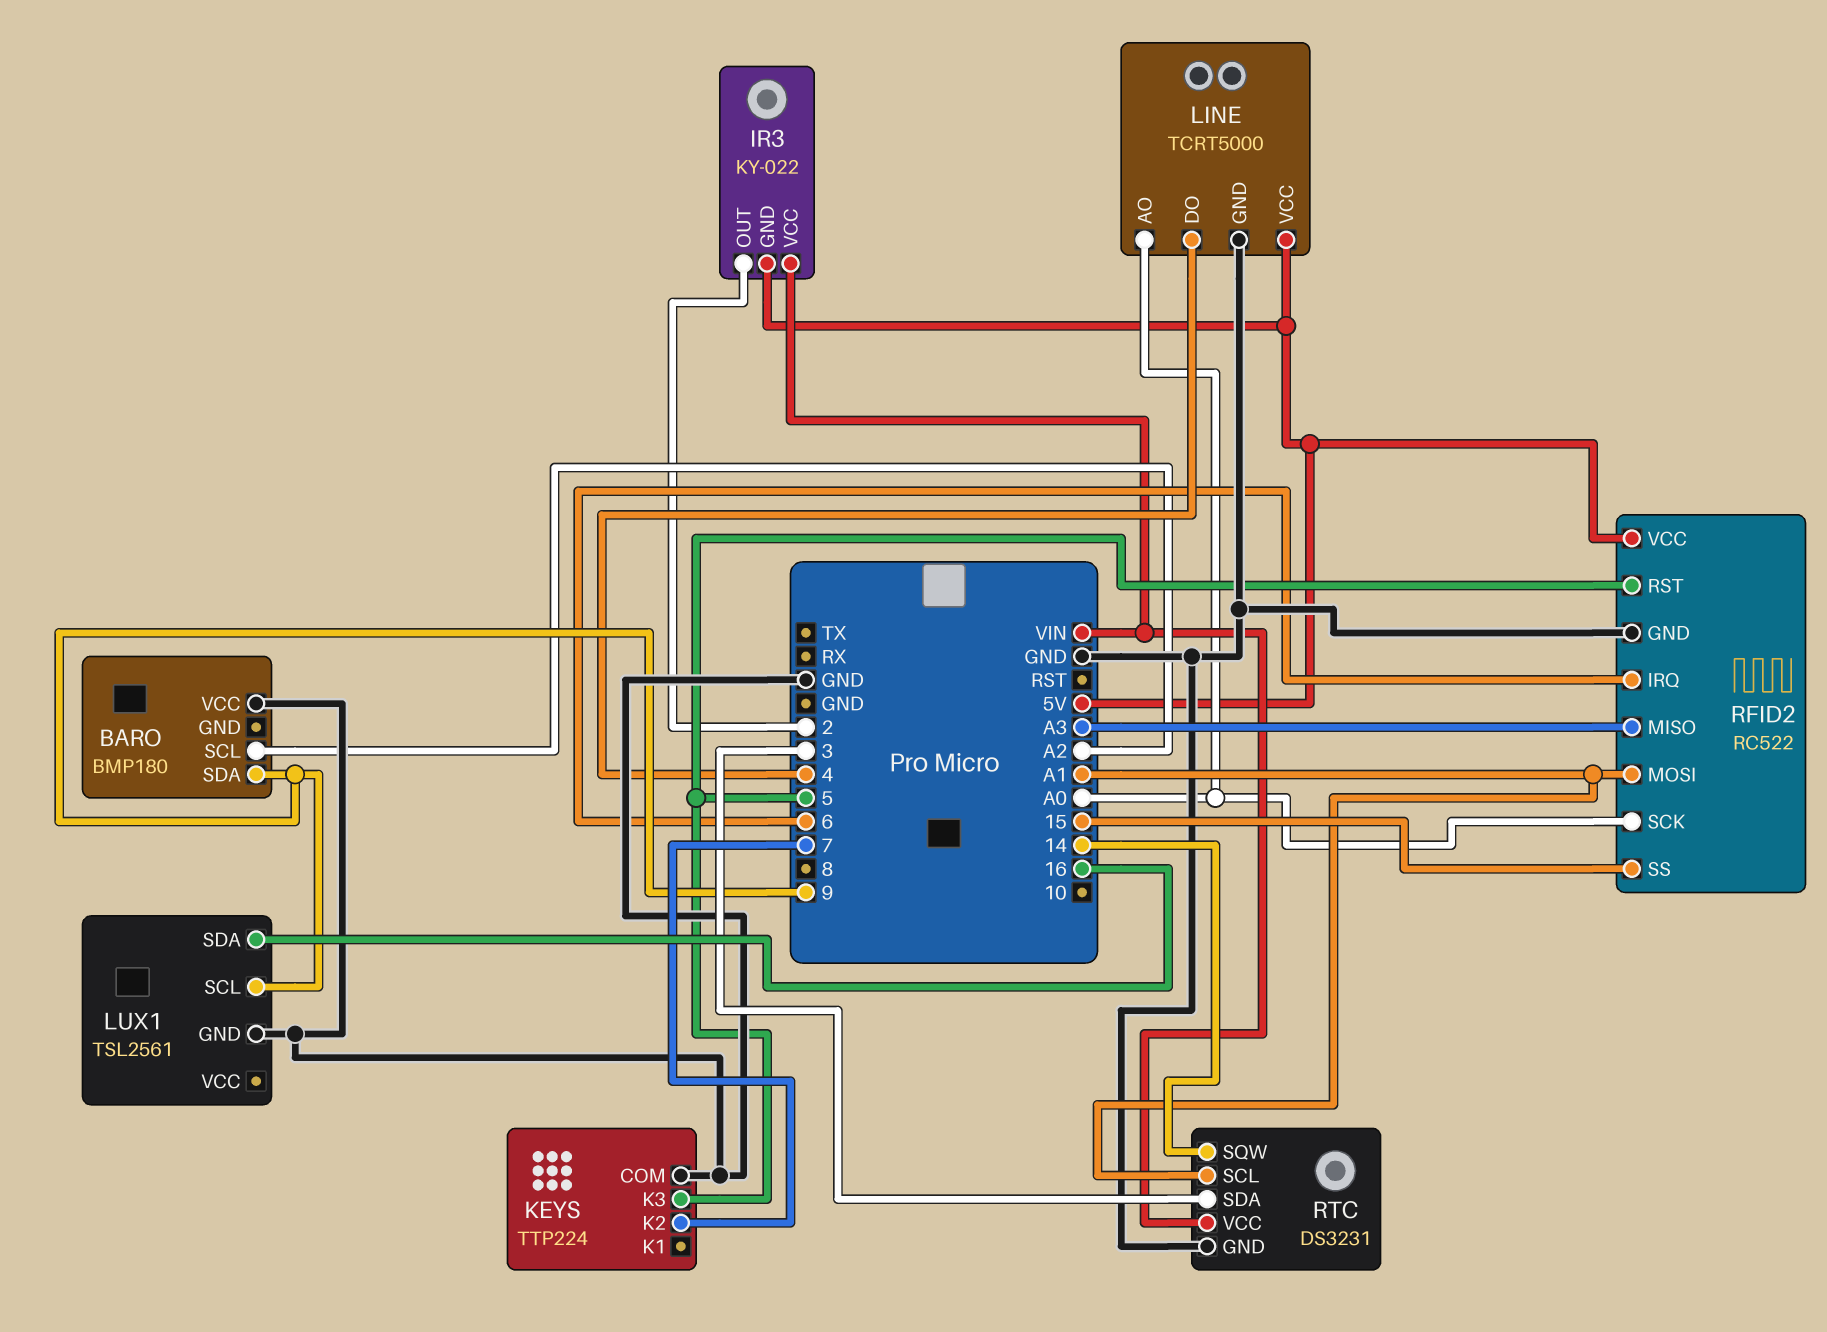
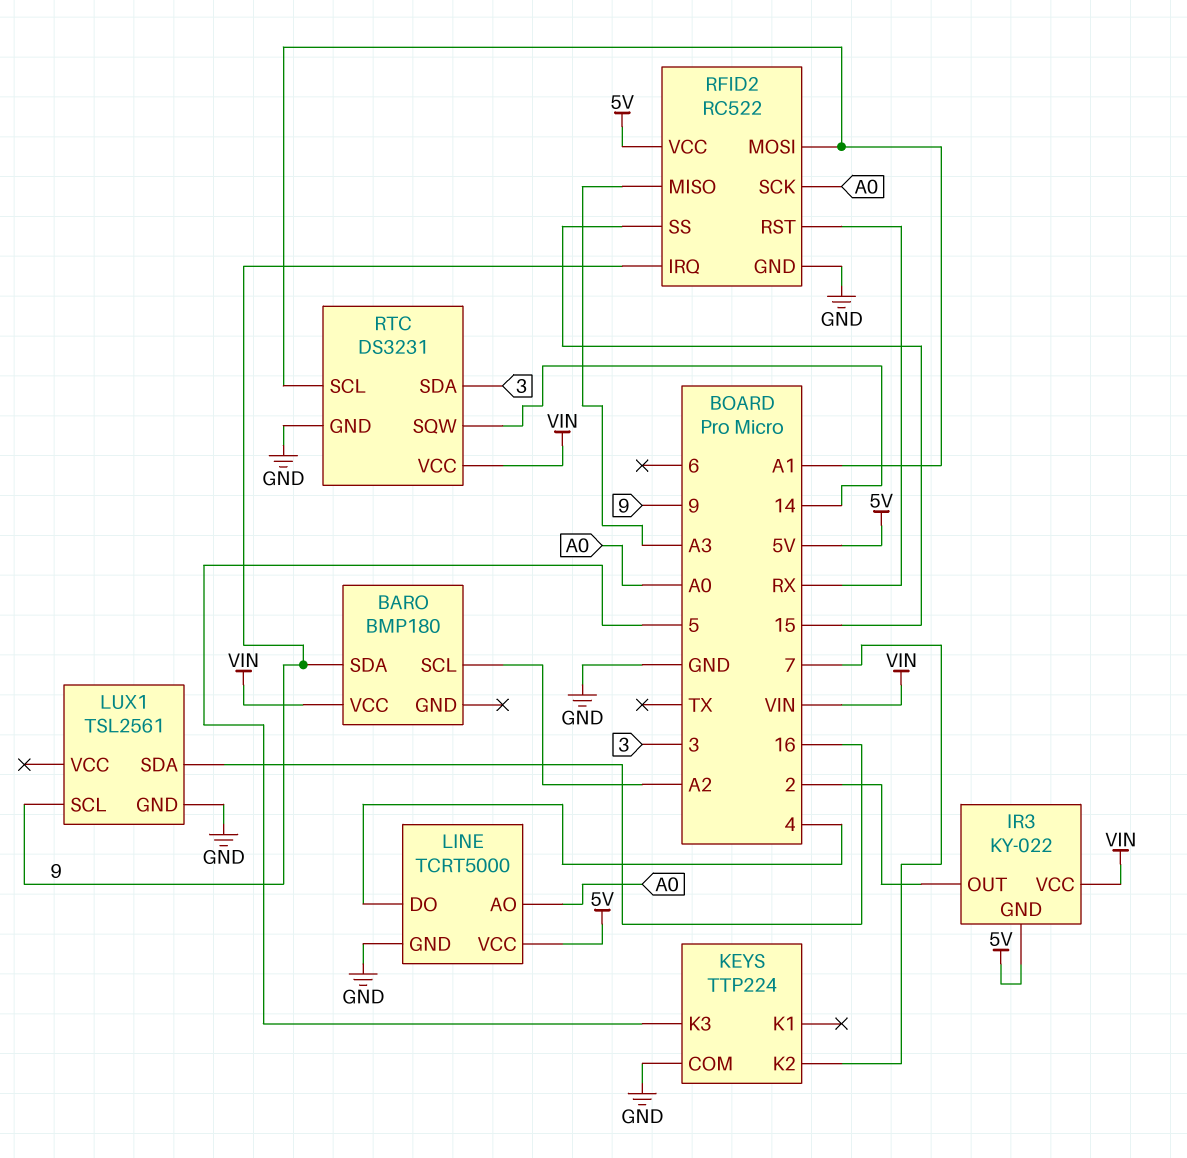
BARO pin VCC: GND -> VIN
RFID2 pin IRQ: 6 -> 9
RFID2 pin RST: 5 -> RX

